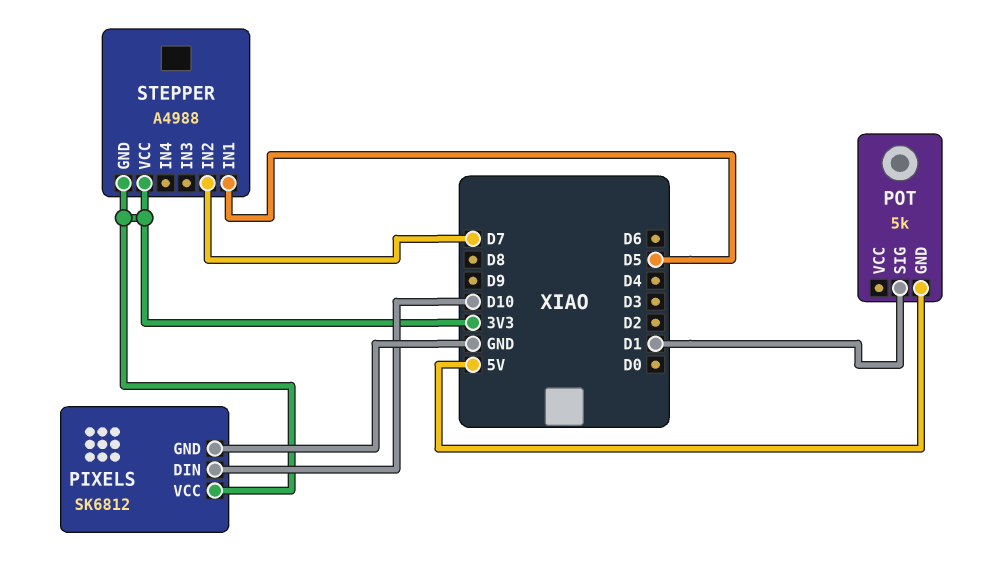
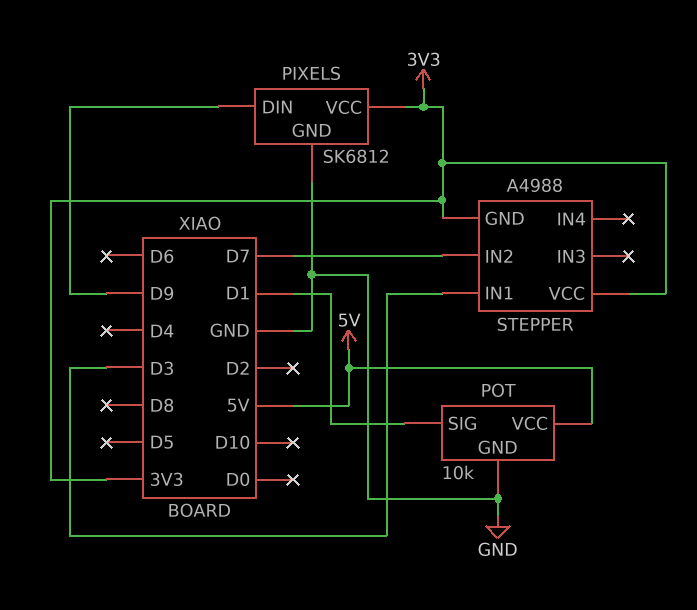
PIXELS pin DIN: D10 -> D9
POT: 5k -> 10k
POT pin GND: 5V -> GND
POT pin VCC: none -> 5V
STEPPER pin IN1: D5 -> D3

